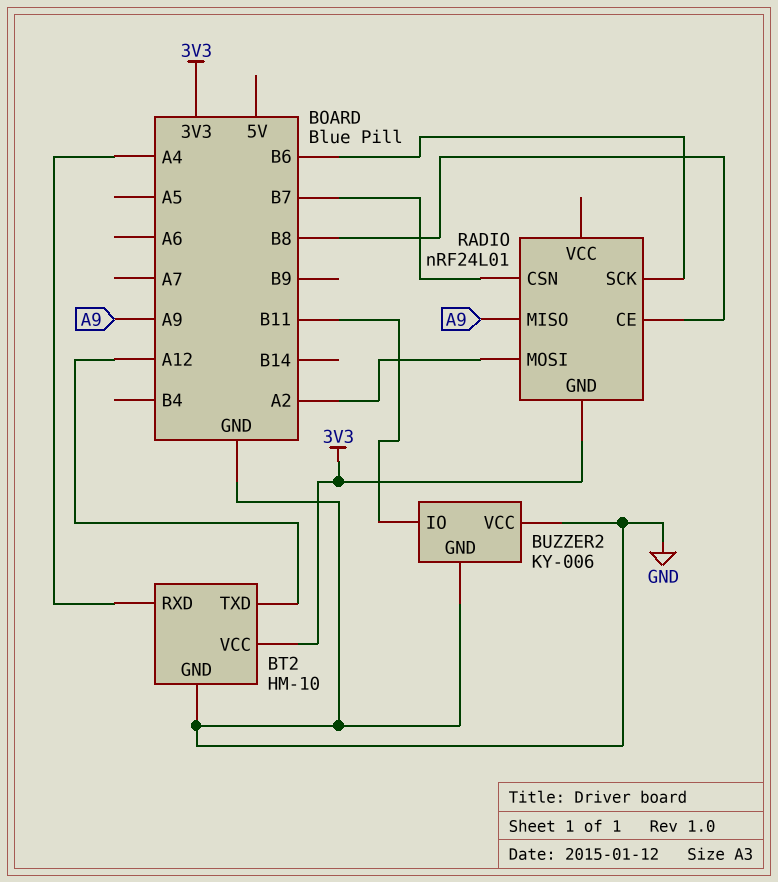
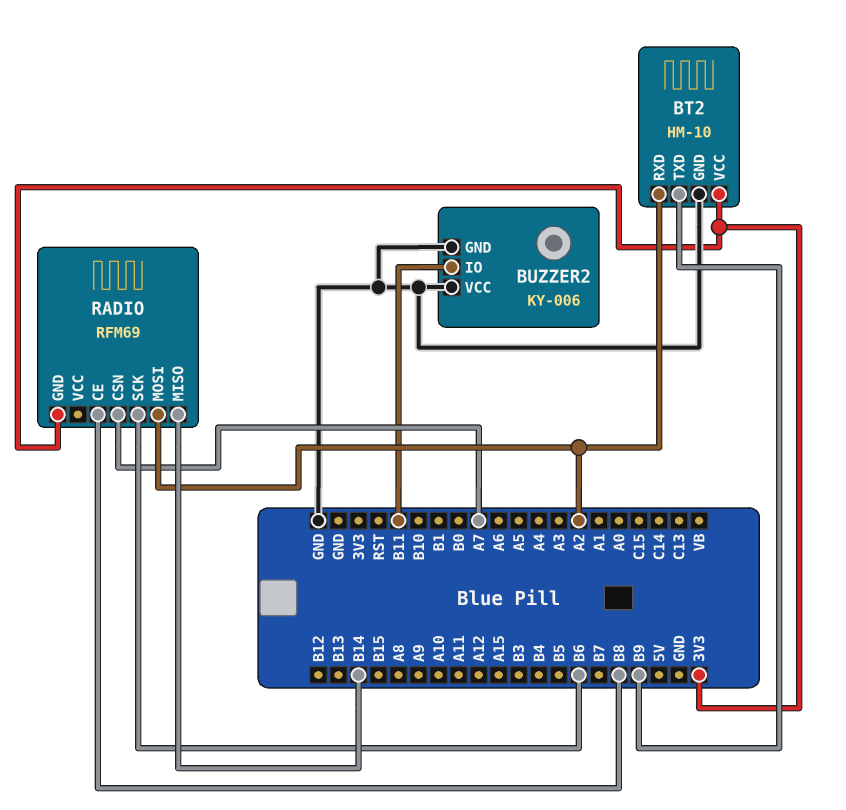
BT2 pin RXD: A4 -> A2
BT2 pin TXD: A12 -> B9
RADIO: nRF24L01 -> RFM69
RADIO pin CSN: B7 -> A7
RADIO pin MISO: A9 -> B14

